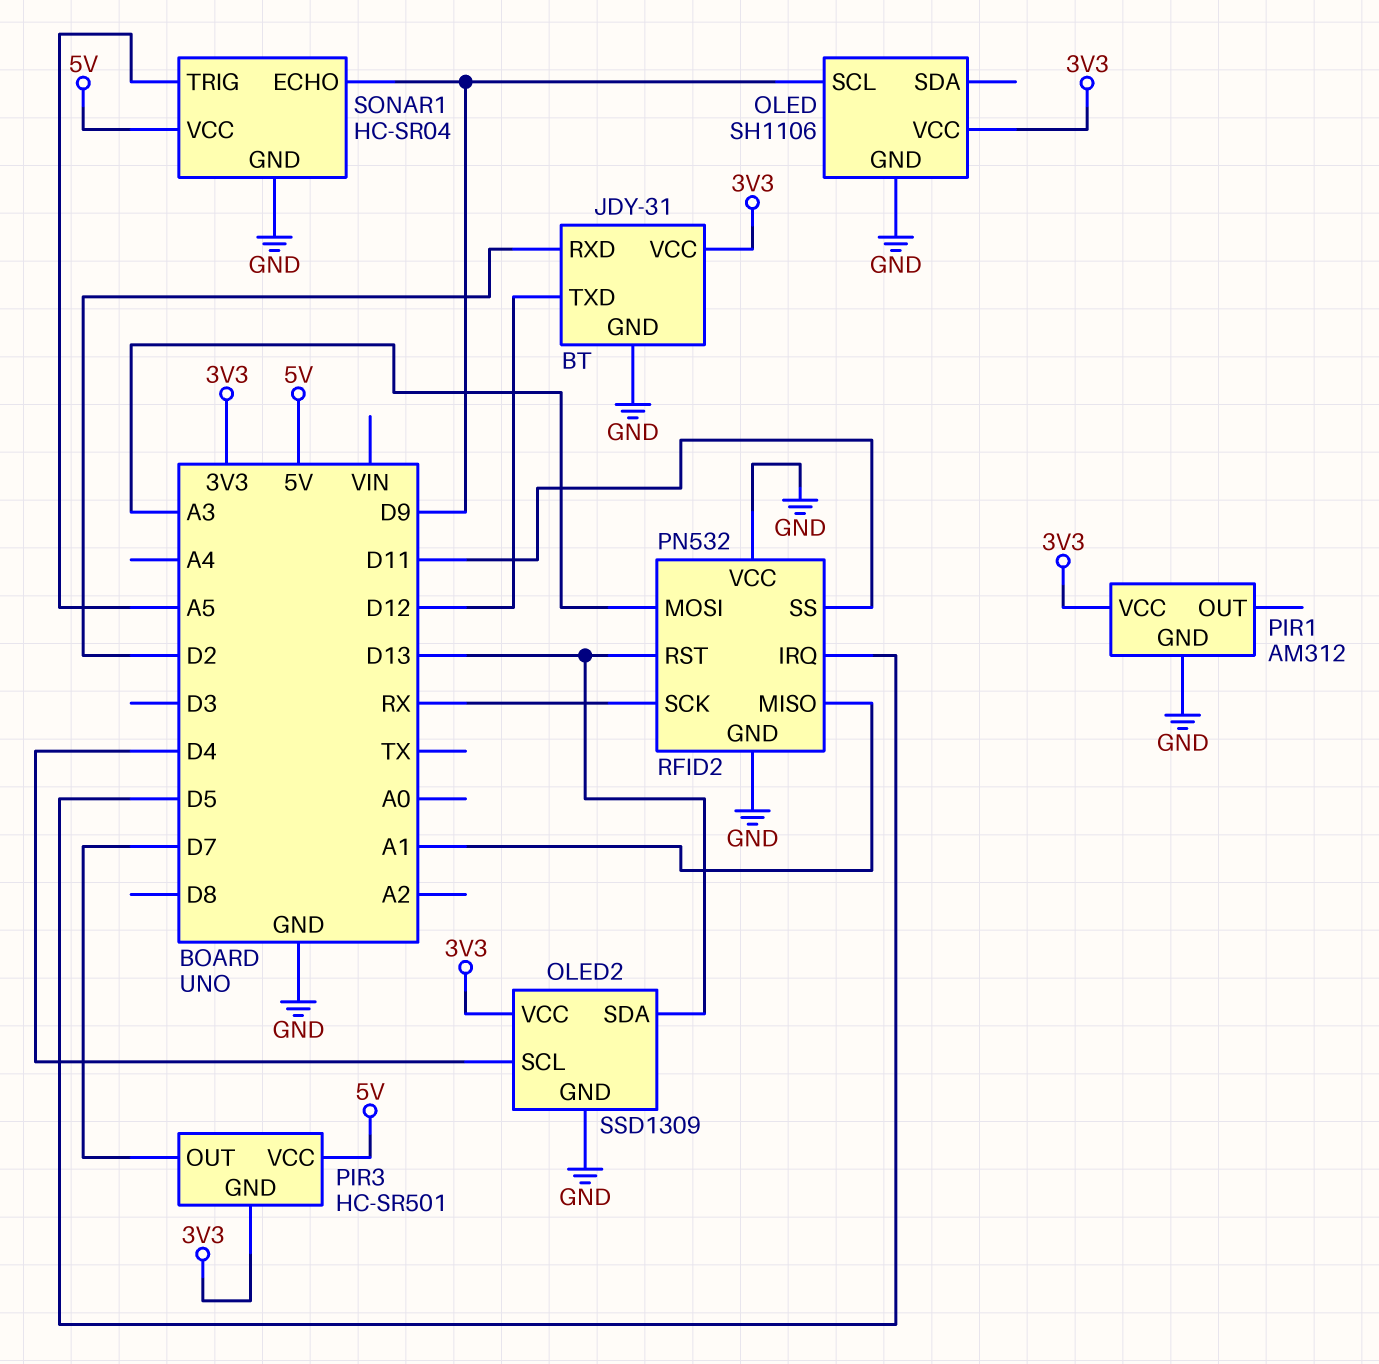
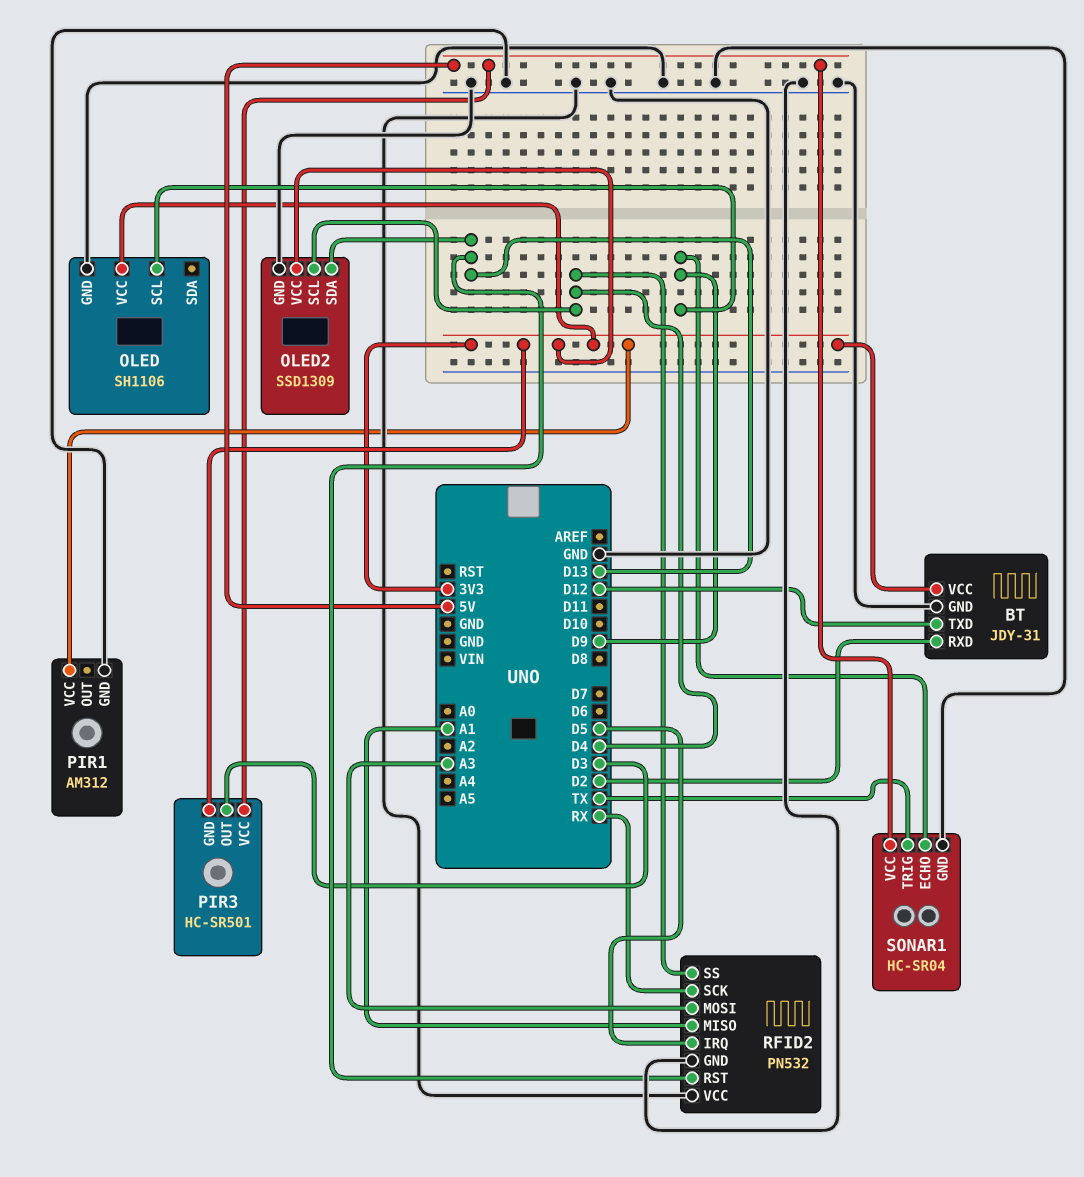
PIR3 pin OUT: D7 -> D3
RFID2 pin SS: D11 -> D4
SONAR1 pin TRIG: A5 -> TX

